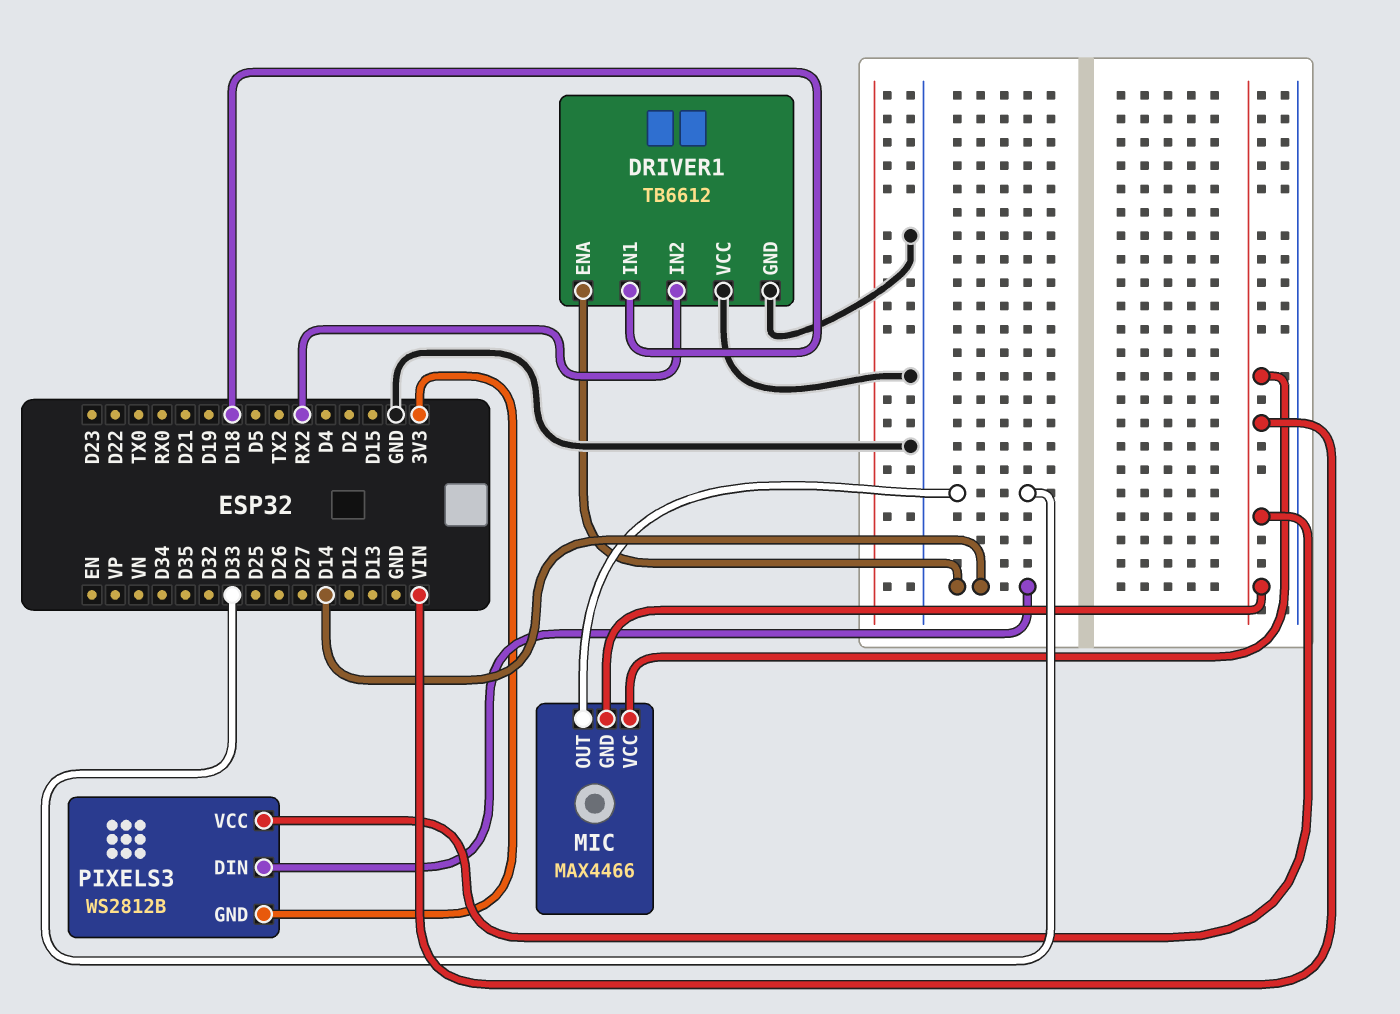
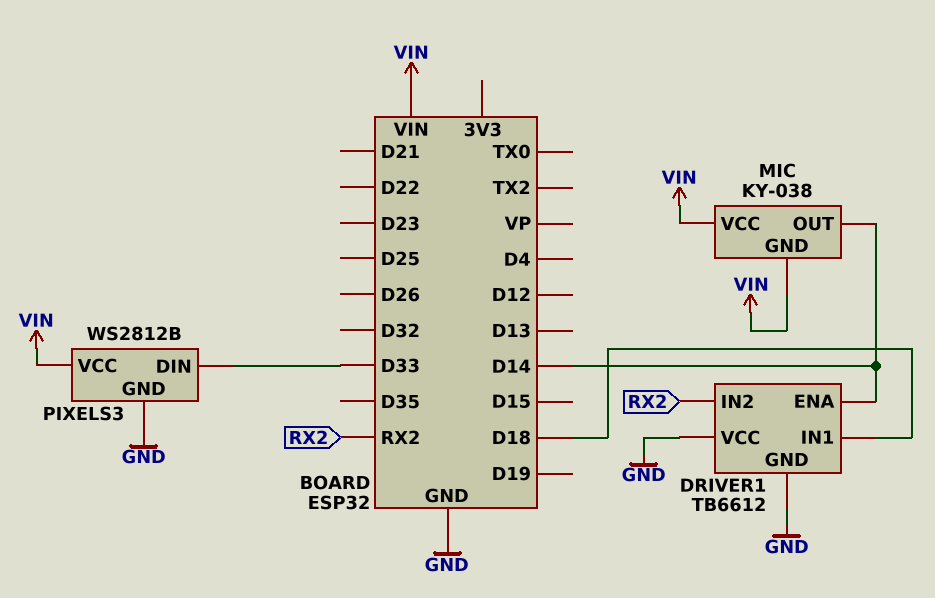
MIC: MAX4466 -> KY-038
MIC pin OUT: D33 -> D14
PIXELS3 pin DIN: D14 -> D33
PIXELS3 pin GND: 3V3 -> GND

